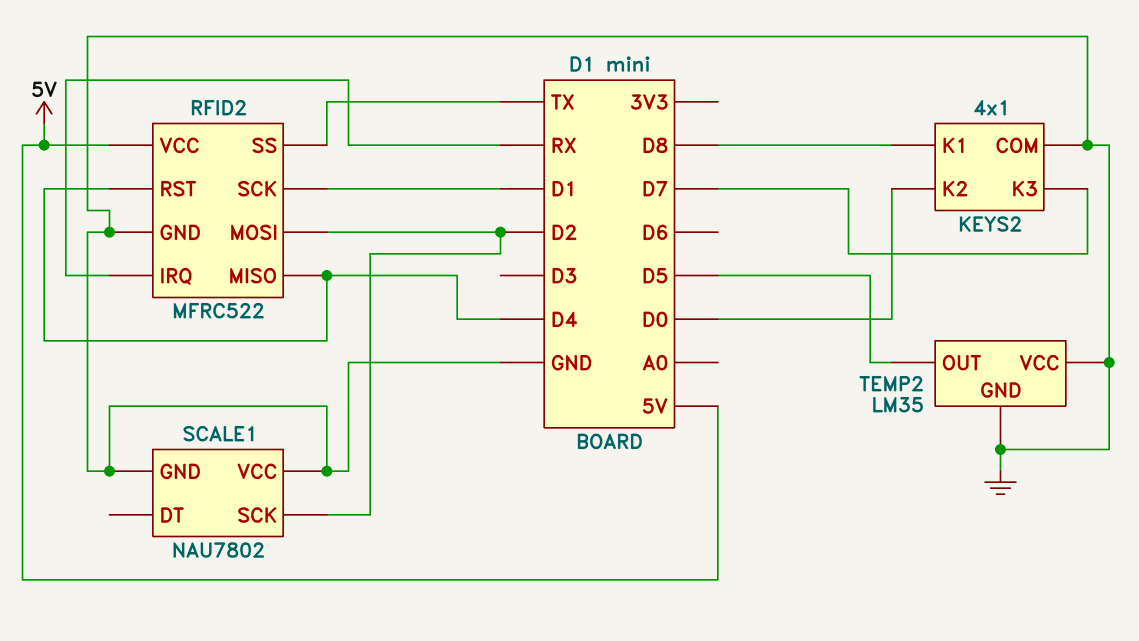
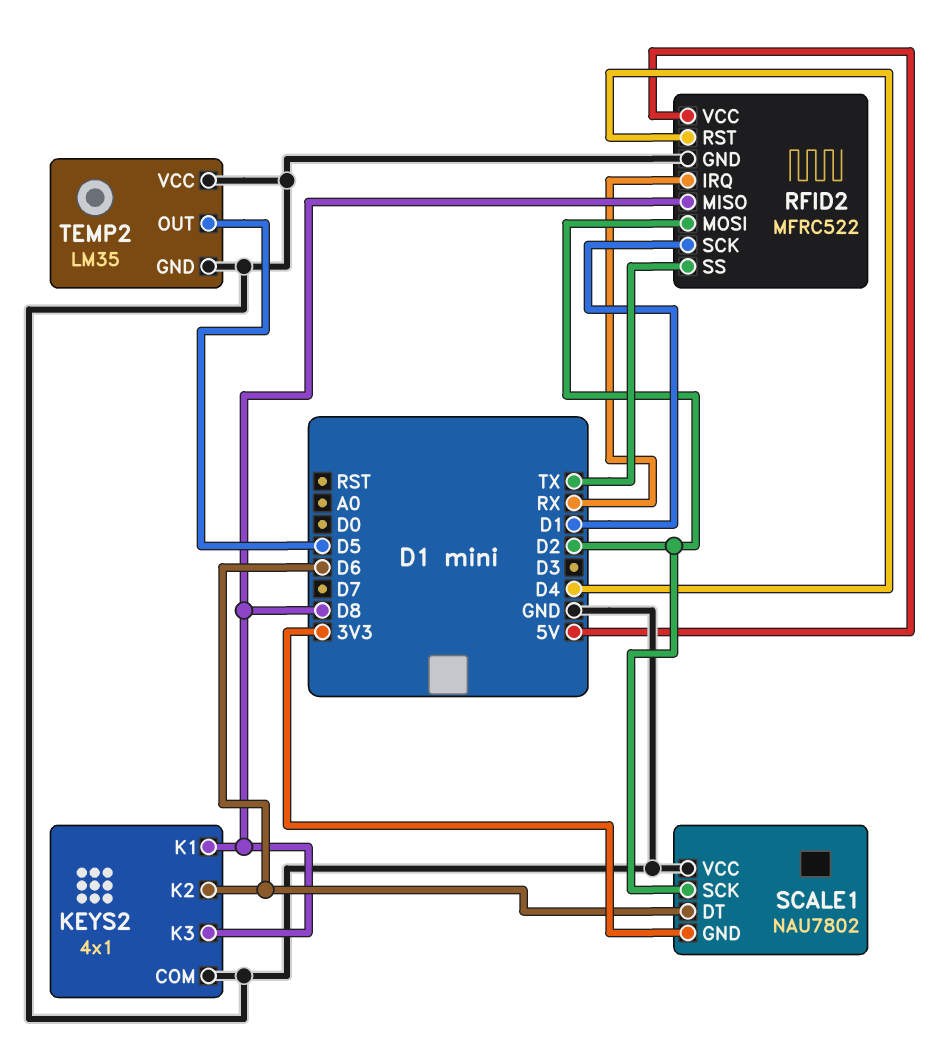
KEYS2 pin K2: D0 -> D6
KEYS2 pin K3: D7 -> D8
RFID2 pin MISO: D4 -> D8
SCALE1 pin DT: none -> D6
SCALE1 pin GND: GND -> 3V3

